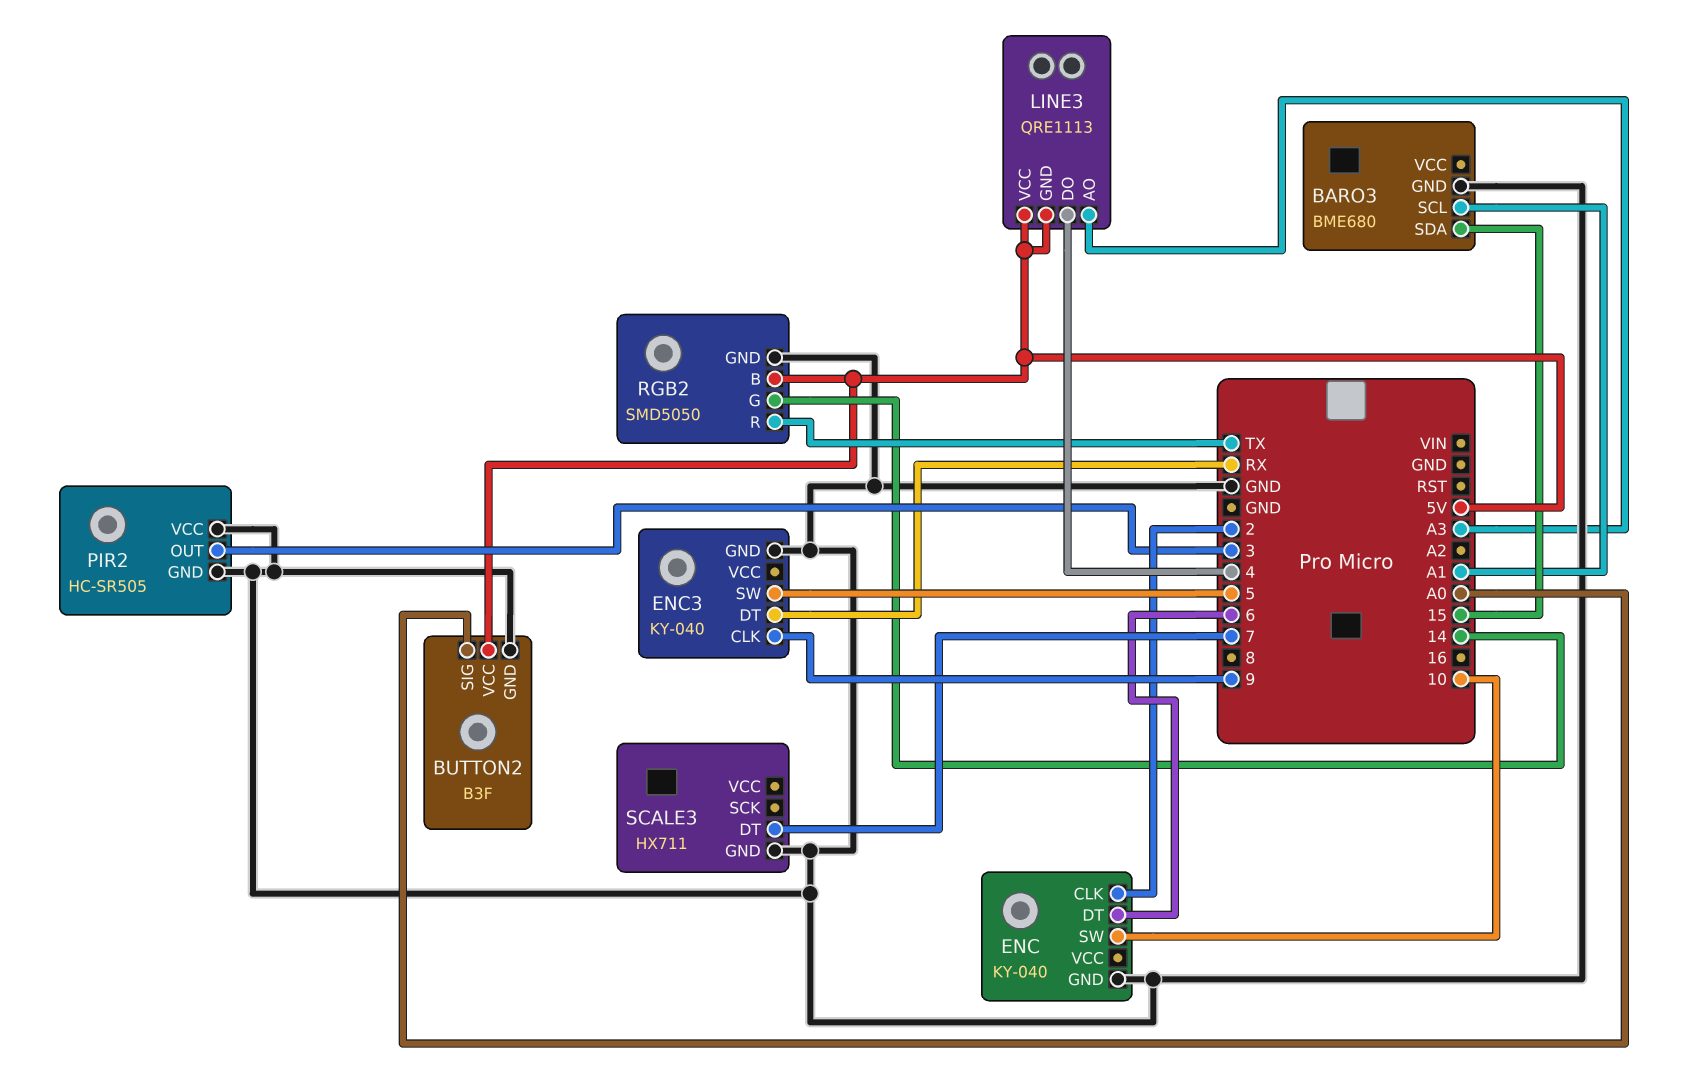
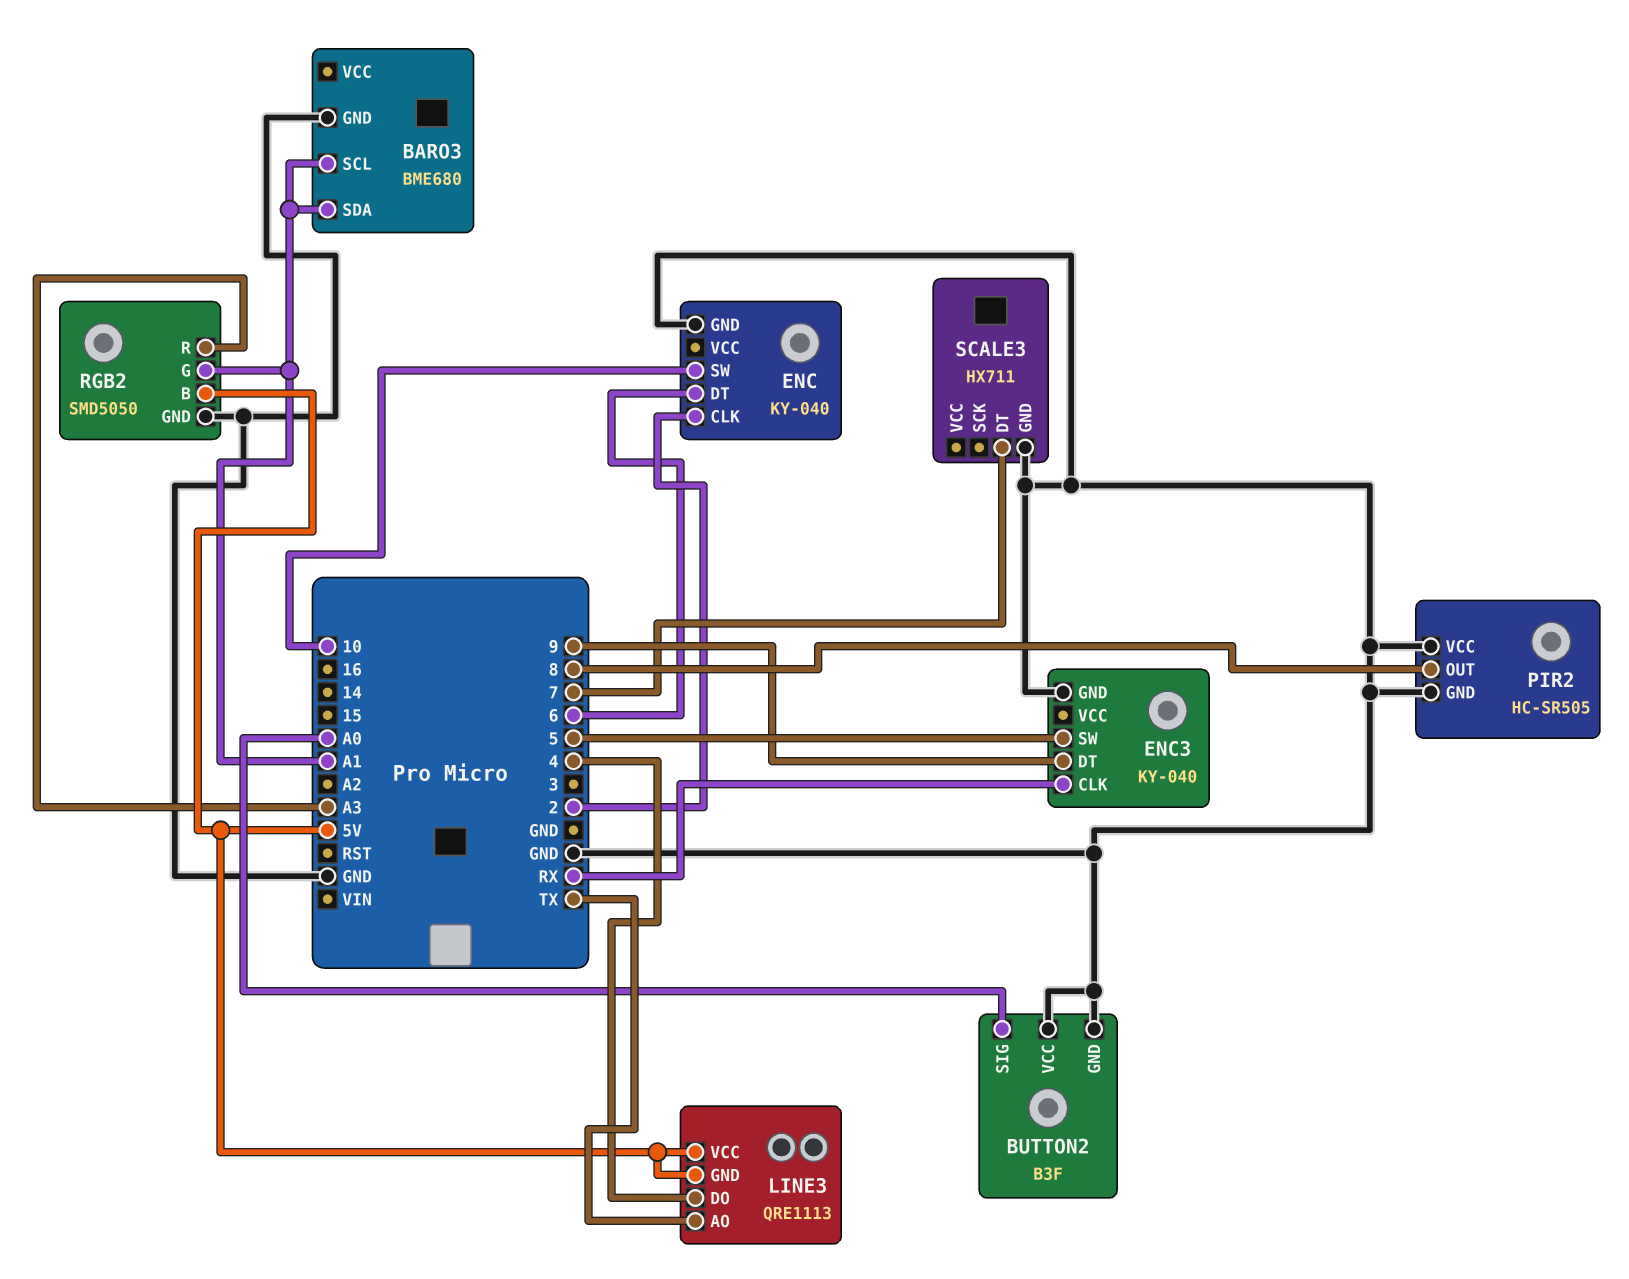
BARO3 pin SDA: 15 -> A1
BUTTON2 pin VCC: 5V -> GND
ENC3 pin CLK: 9 -> RX
ENC3 pin DT: RX -> 9
LINE3 pin AO: A3 -> TX
PIR2 pin OUT: 3 -> 8
RGB2 pin G: 14 -> A1
RGB2 pin R: TX -> A3

